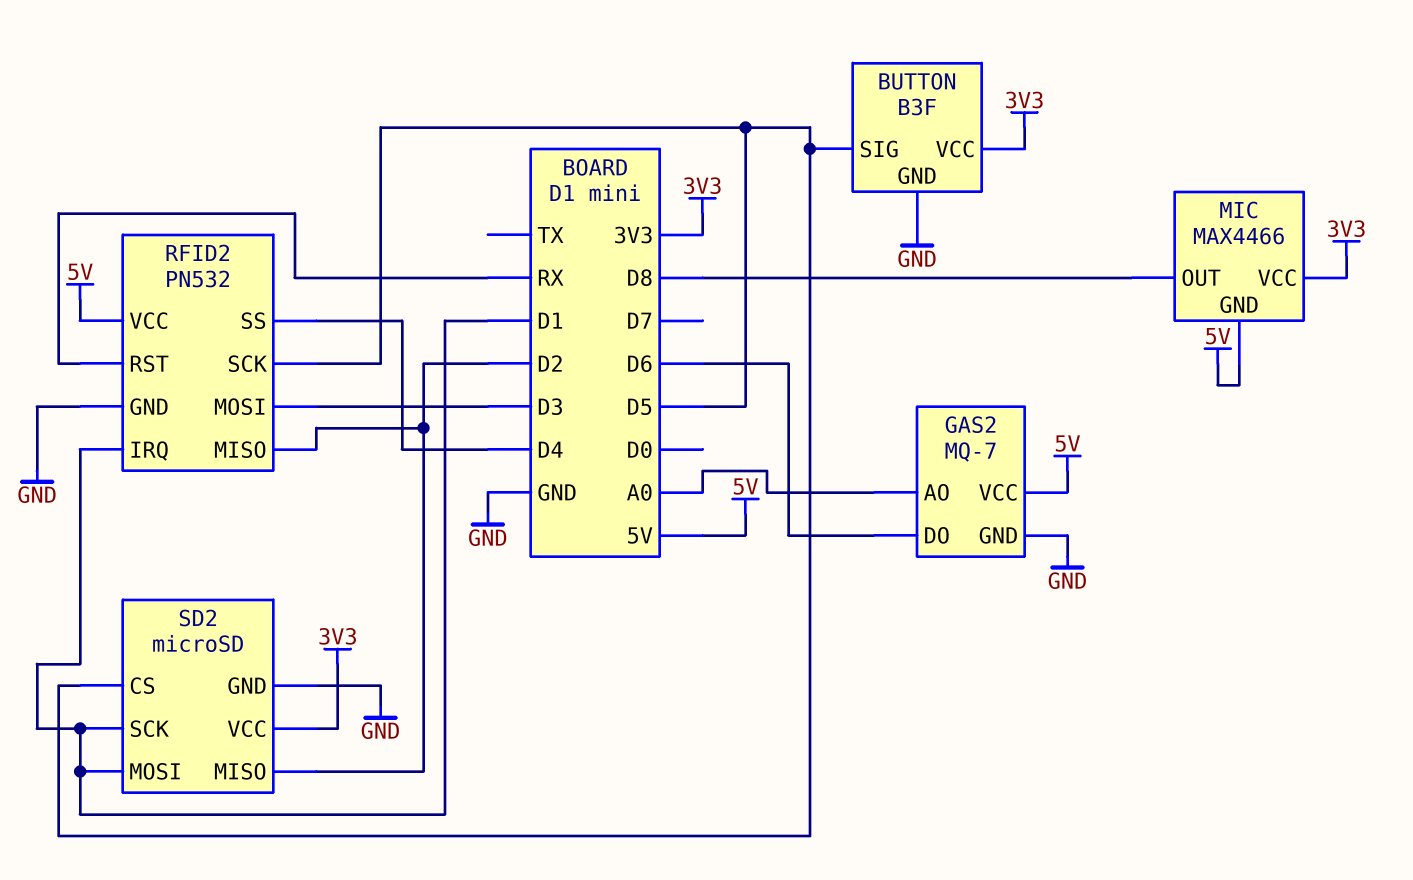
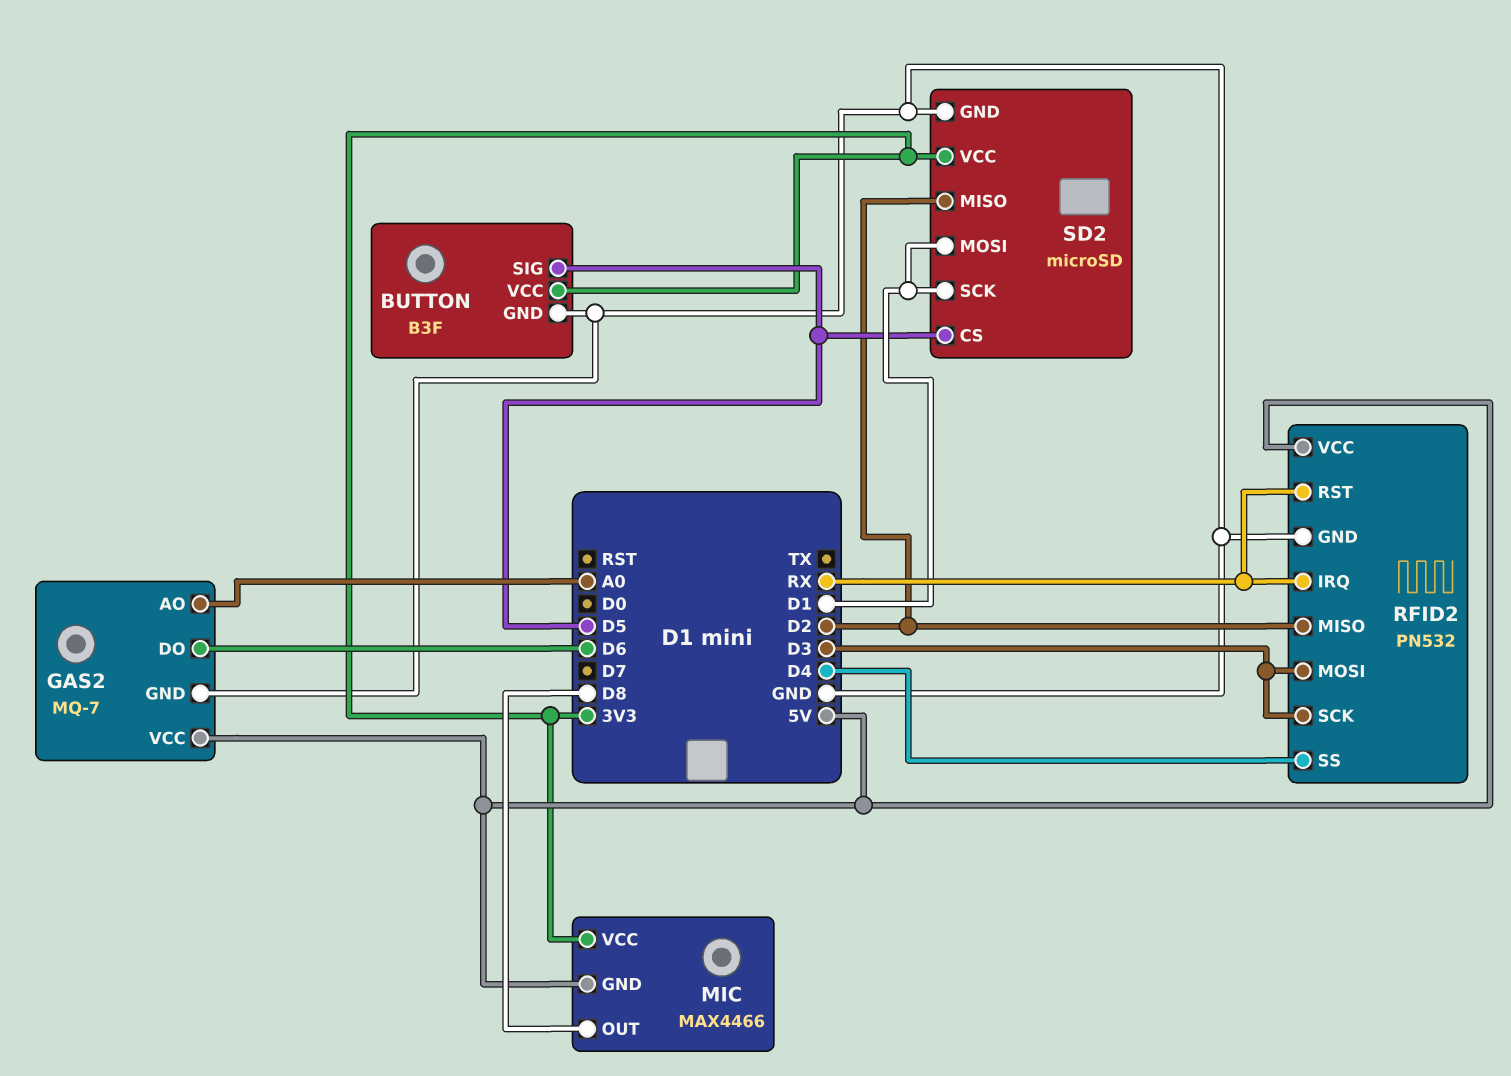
RFID2 pin IRQ: D1 -> RX
RFID2 pin SCK: D5 -> D3

